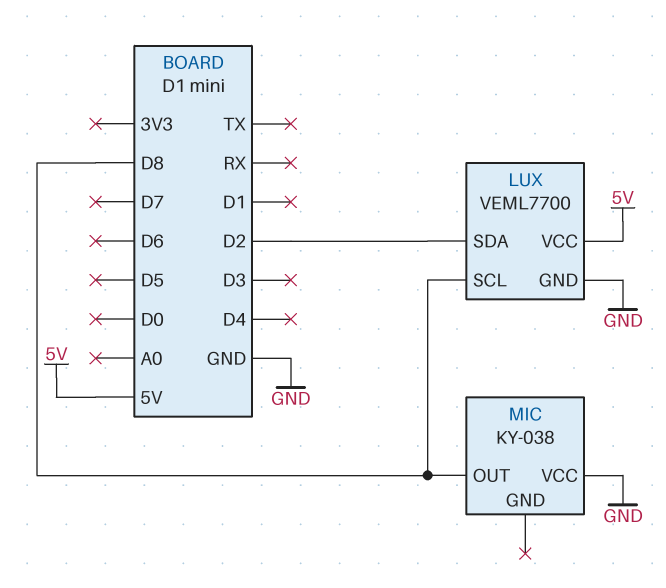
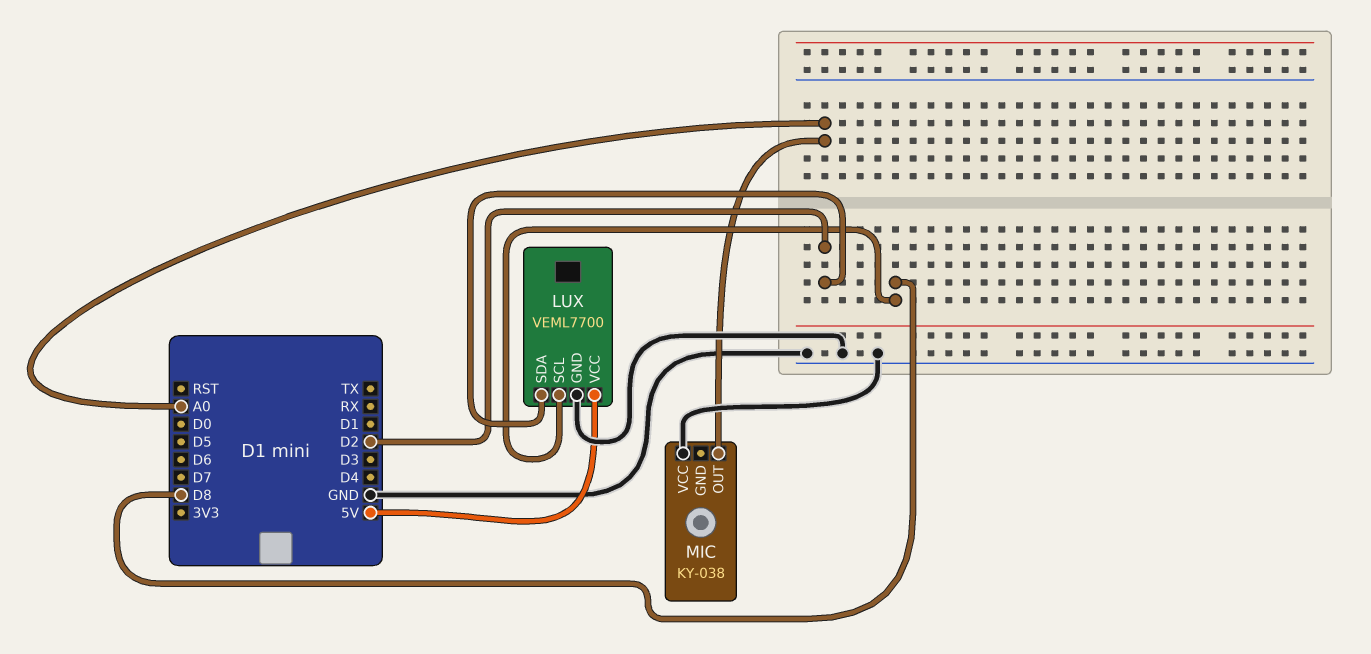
MIC pin OUT: D8 -> A0

